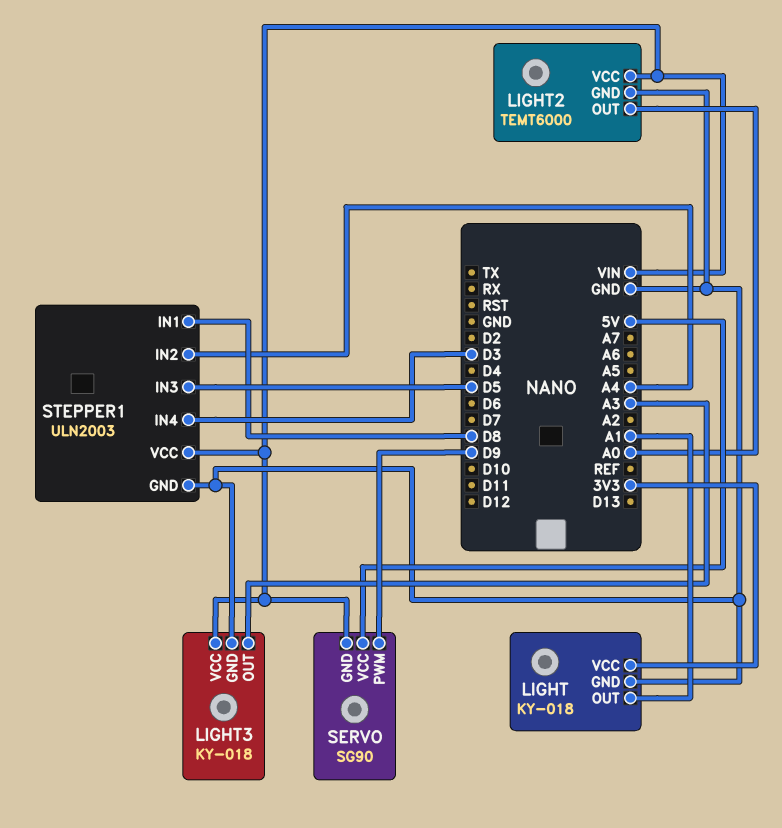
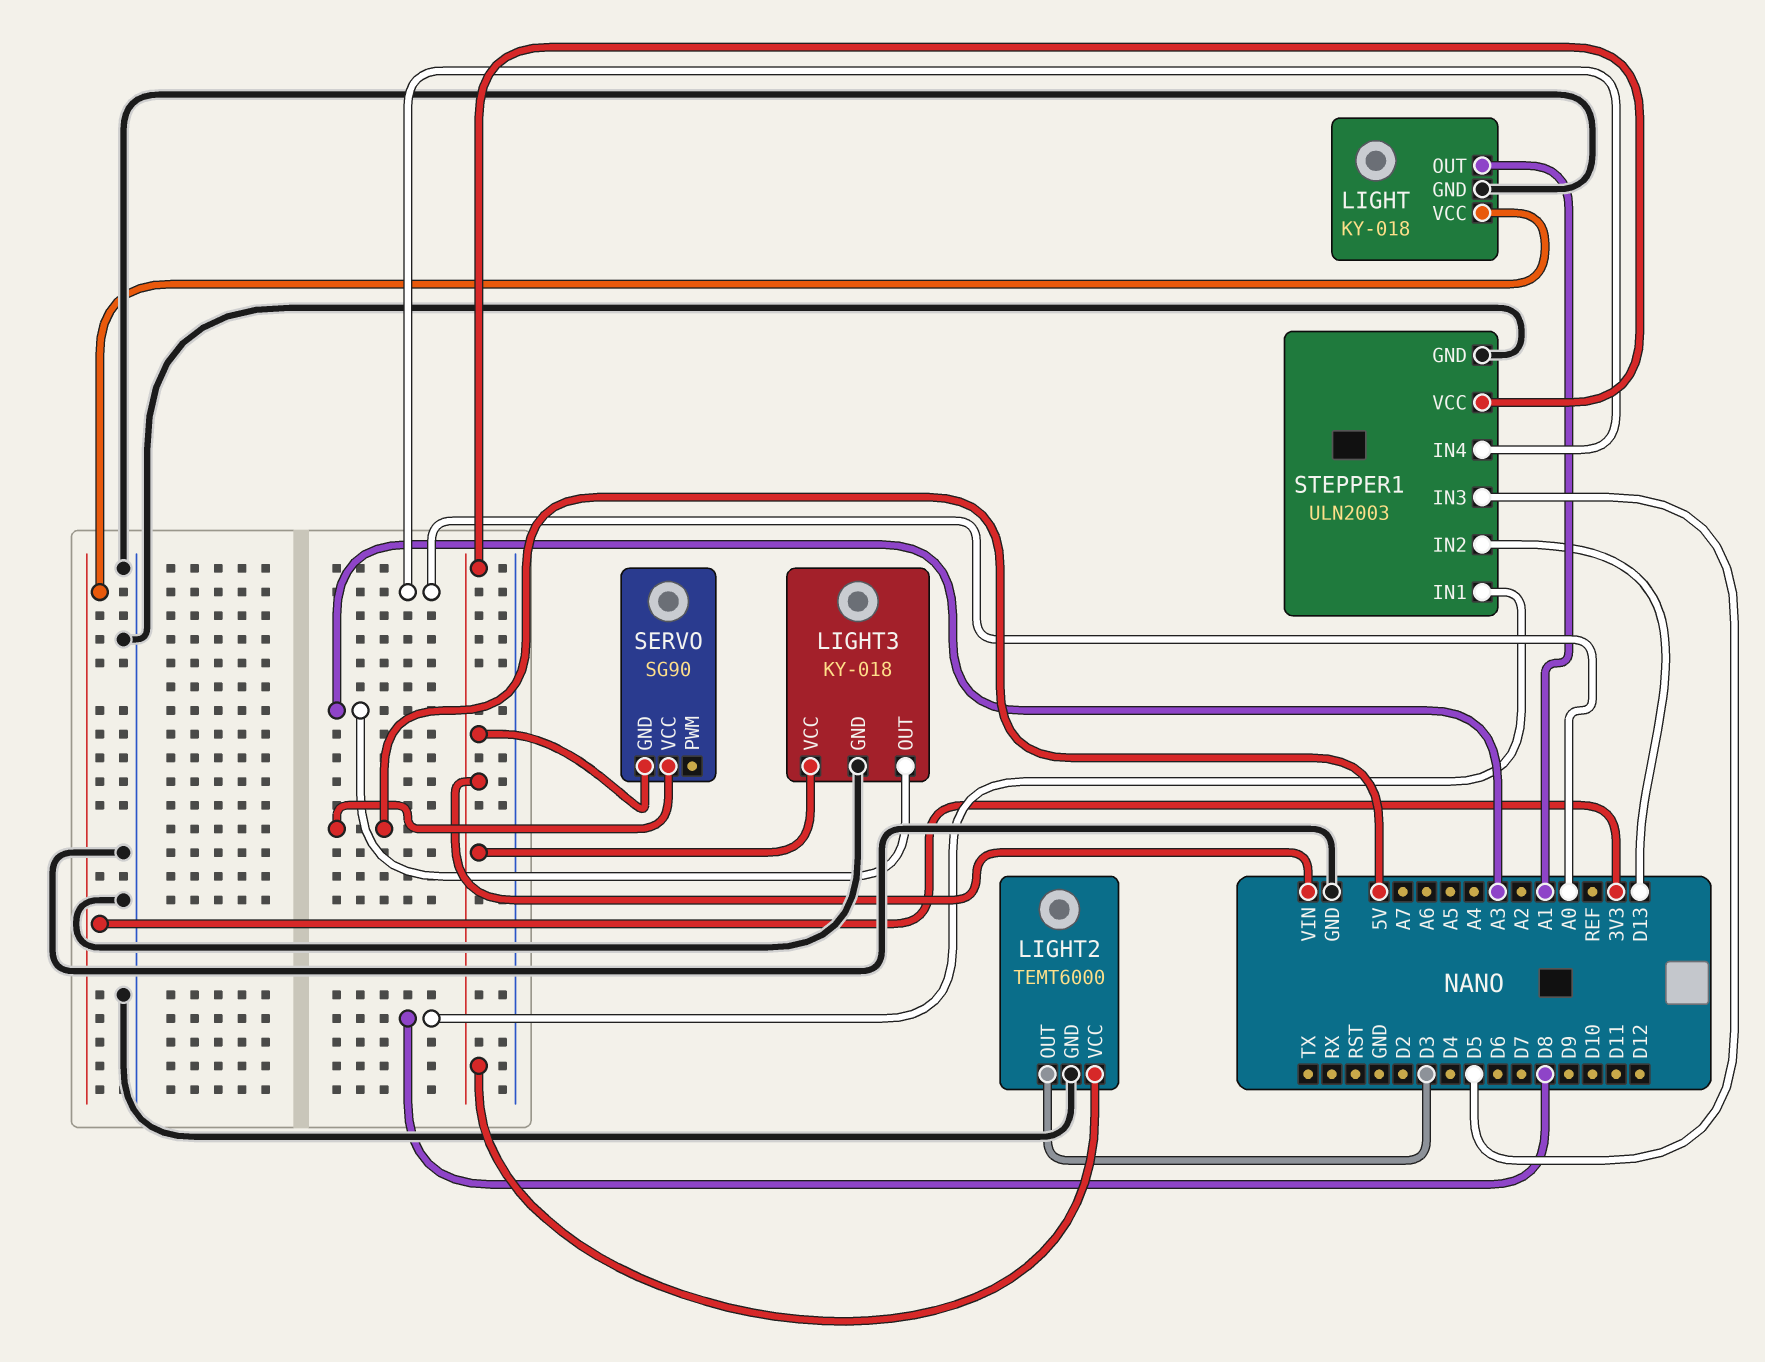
LIGHT2 pin OUT: A0 -> D3
SERVO pin PWM: D9 -> none
STEPPER1 pin IN2: A4 -> D13
STEPPER1 pin IN4: D3 -> A0

